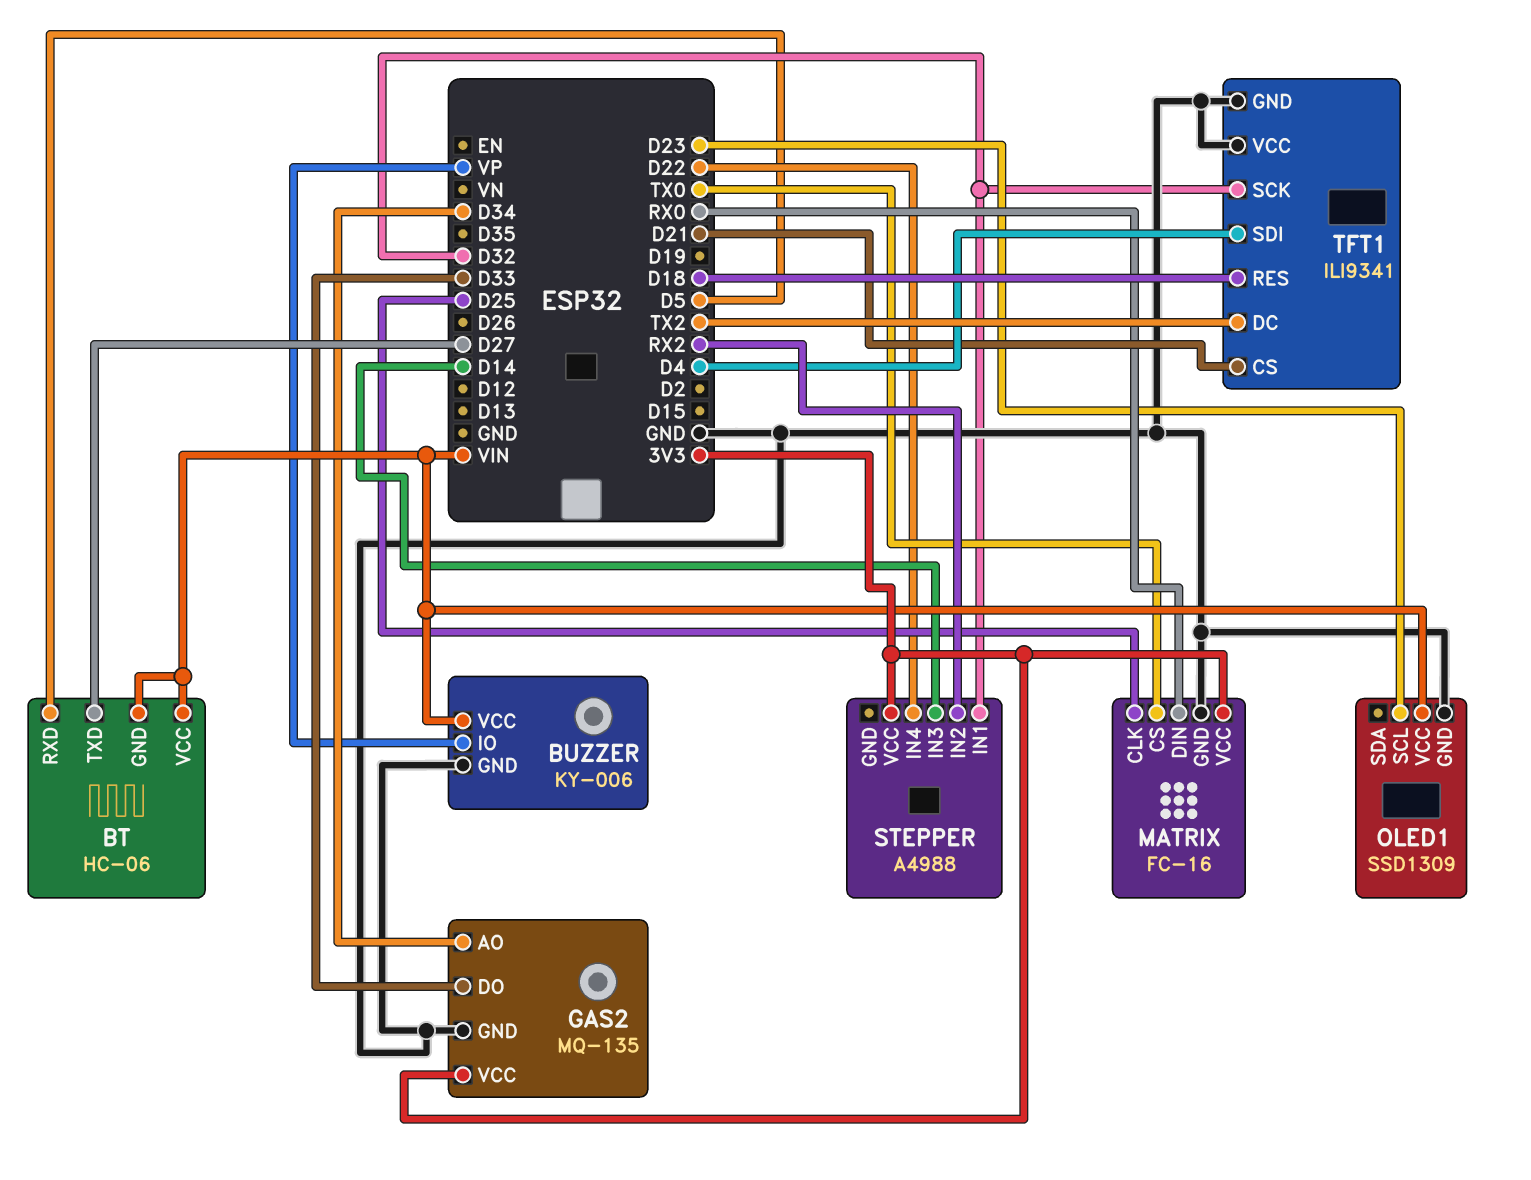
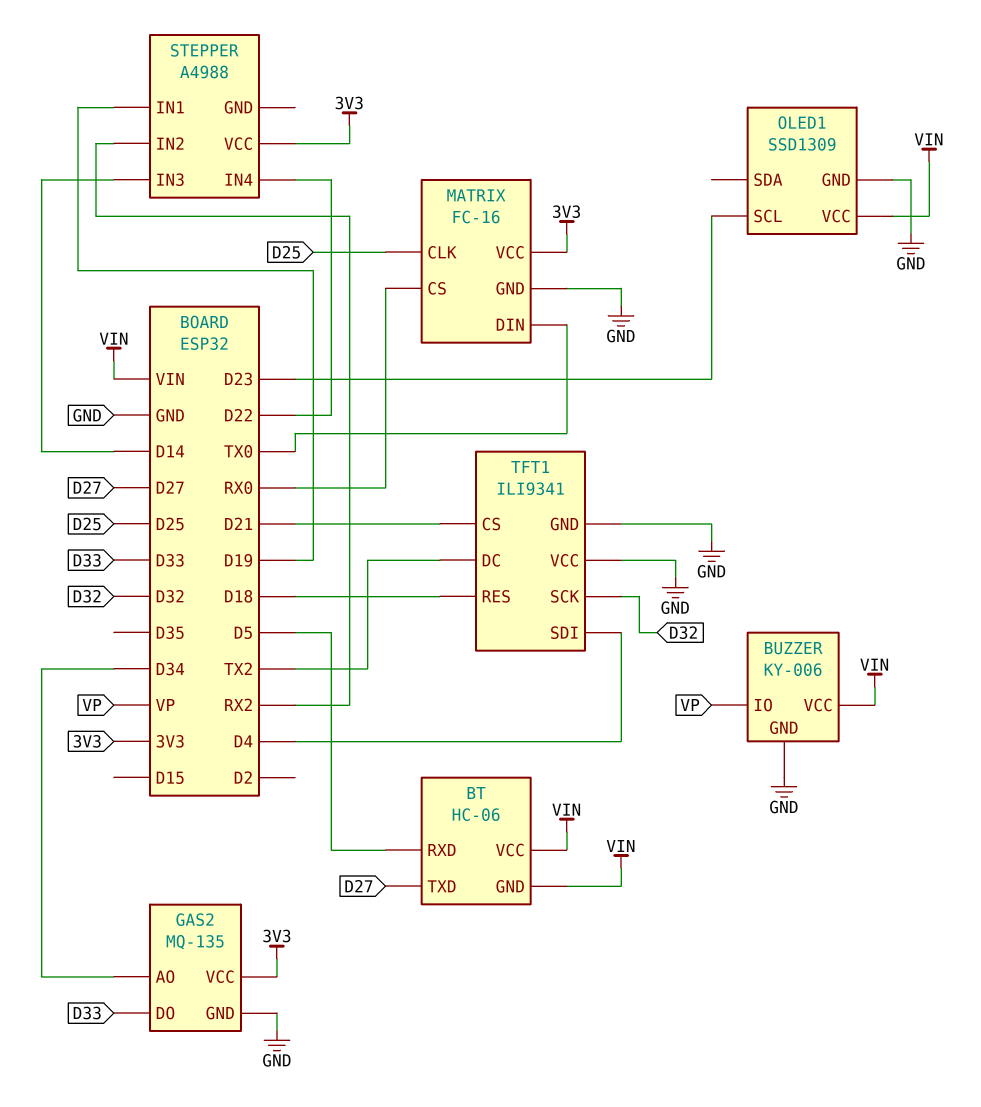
MATRIX pin CS: TX0 -> RX0
MATRIX pin DIN: RX0 -> TX0
STEPPER pin IN1: D32 -> D19

